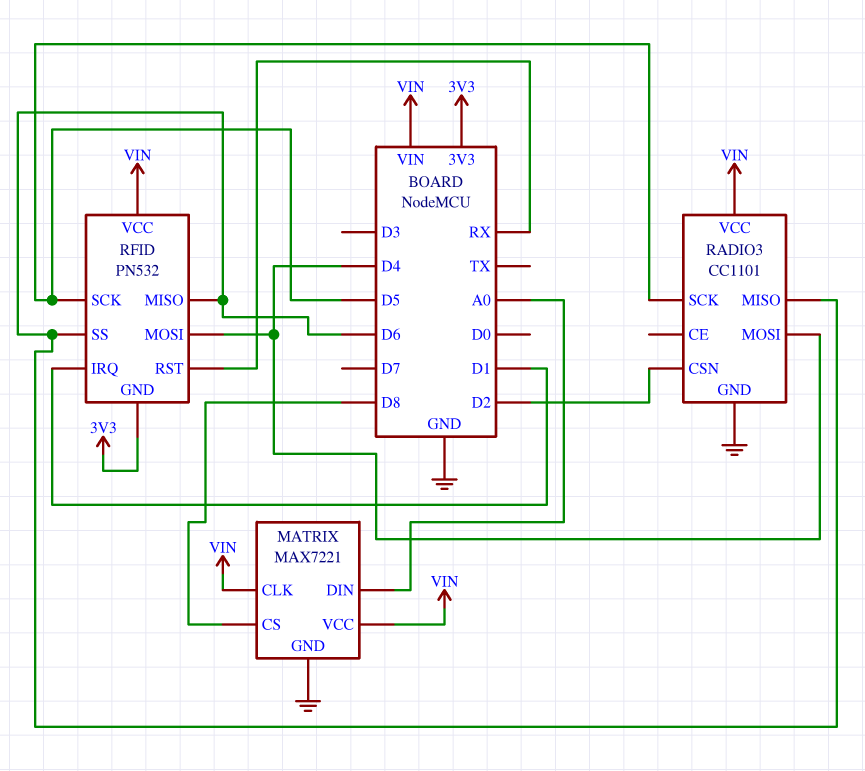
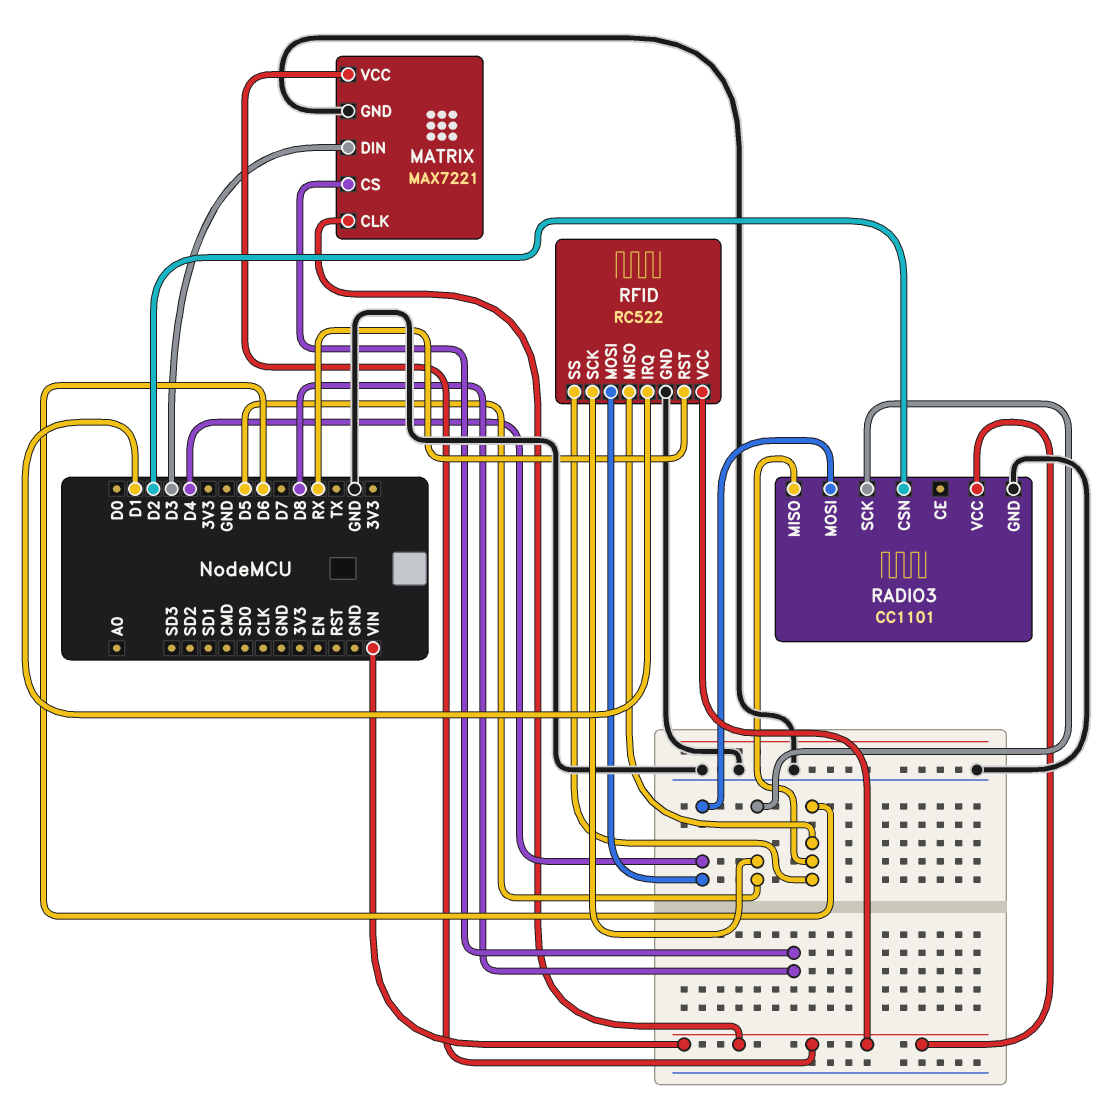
MATRIX pin DIN: A0 -> D3
RFID: PN532 -> RC522
RFID pin GND: 3V3 -> GND

